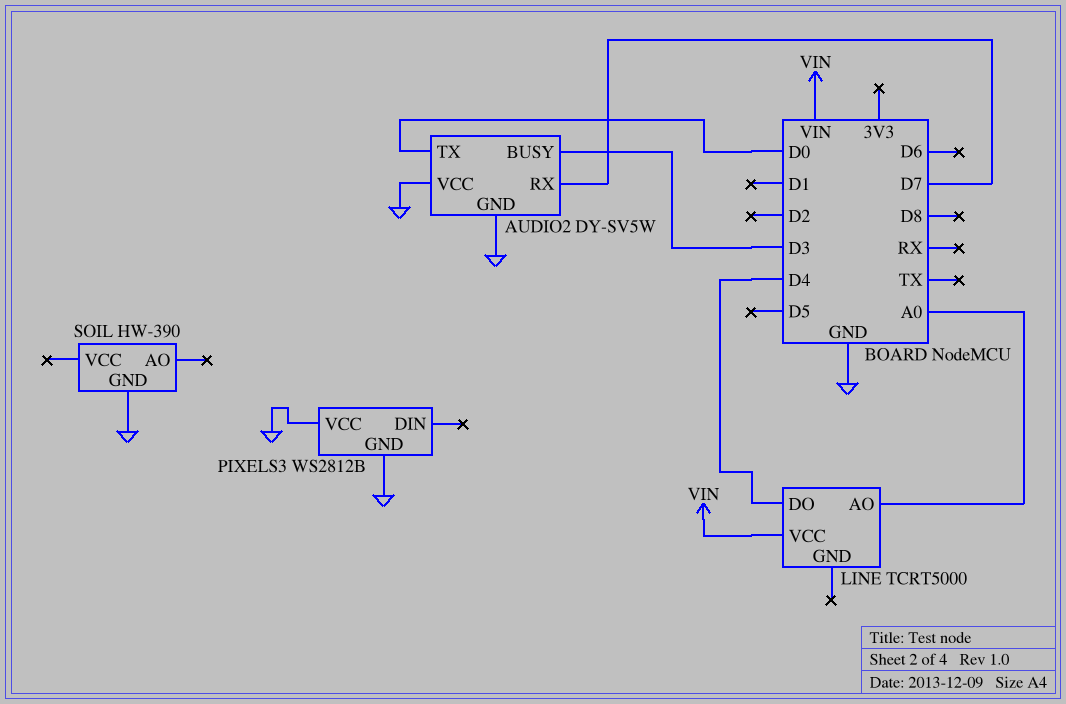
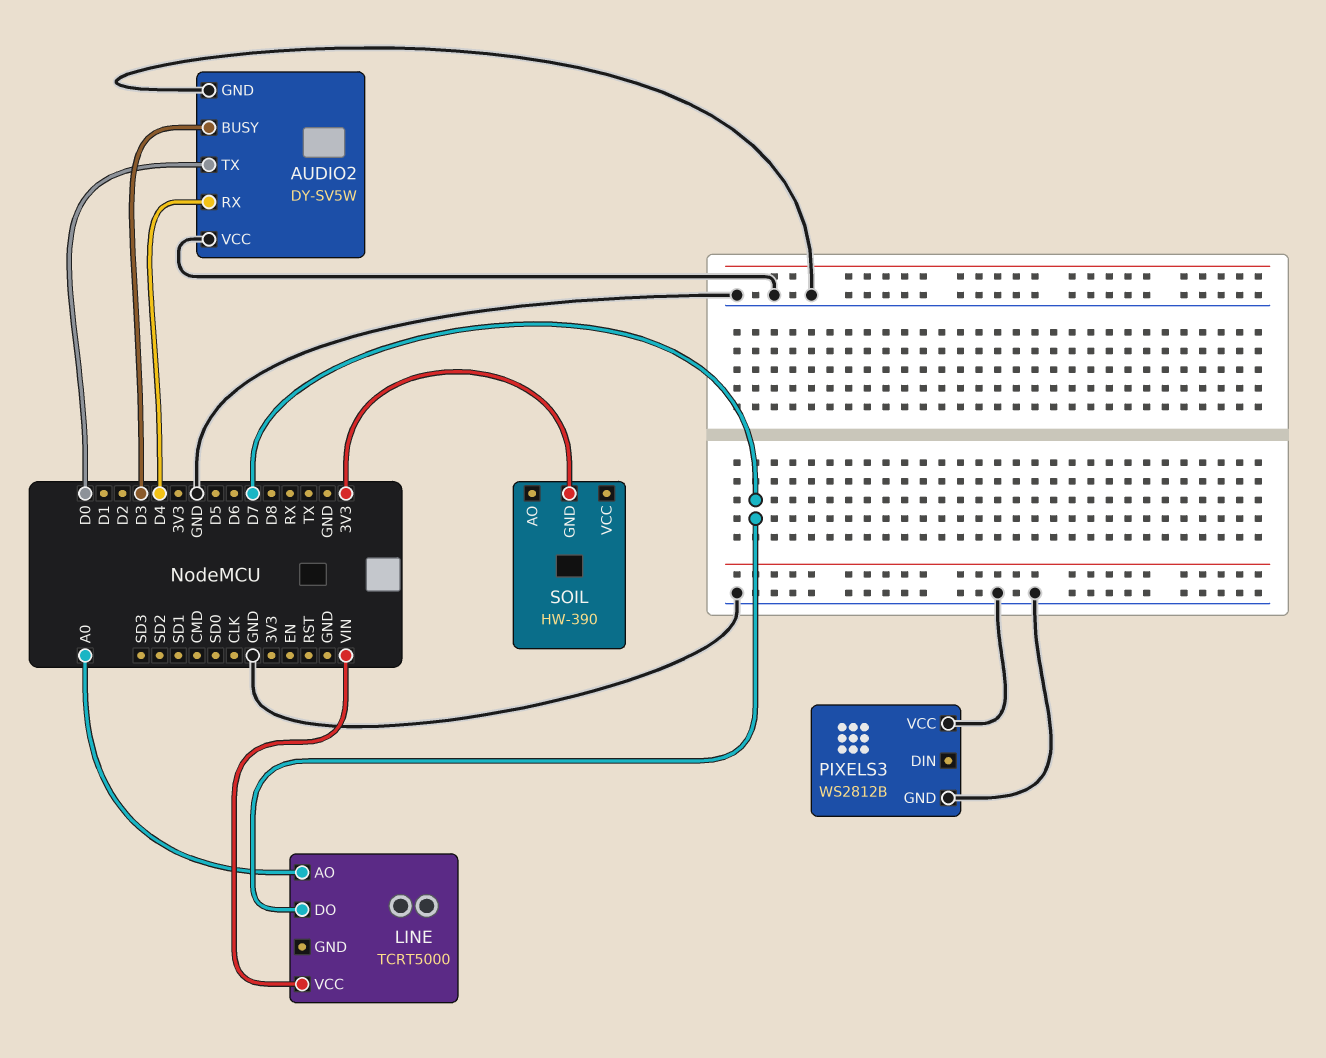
AUDIO2 pin RX: D7 -> D4
LINE pin DO: D4 -> D7
SOIL pin GND: GND -> 3V3

